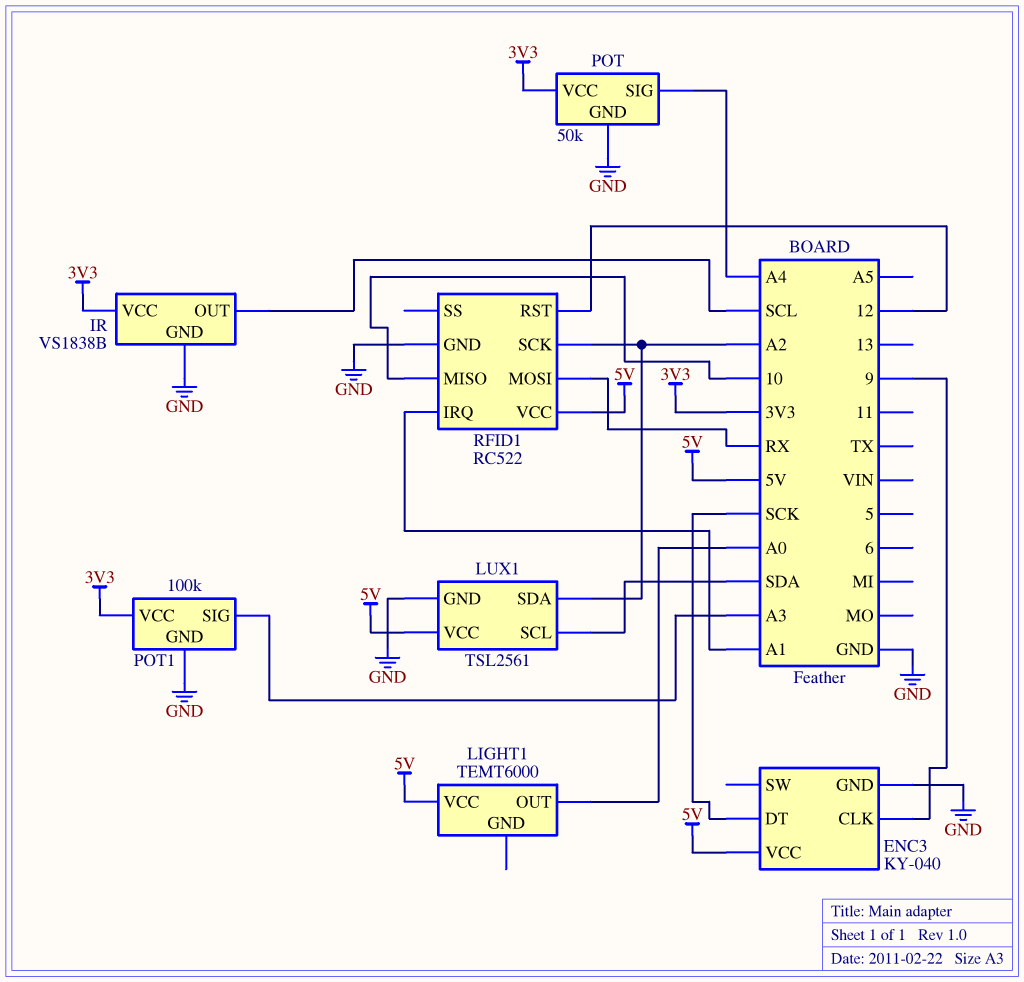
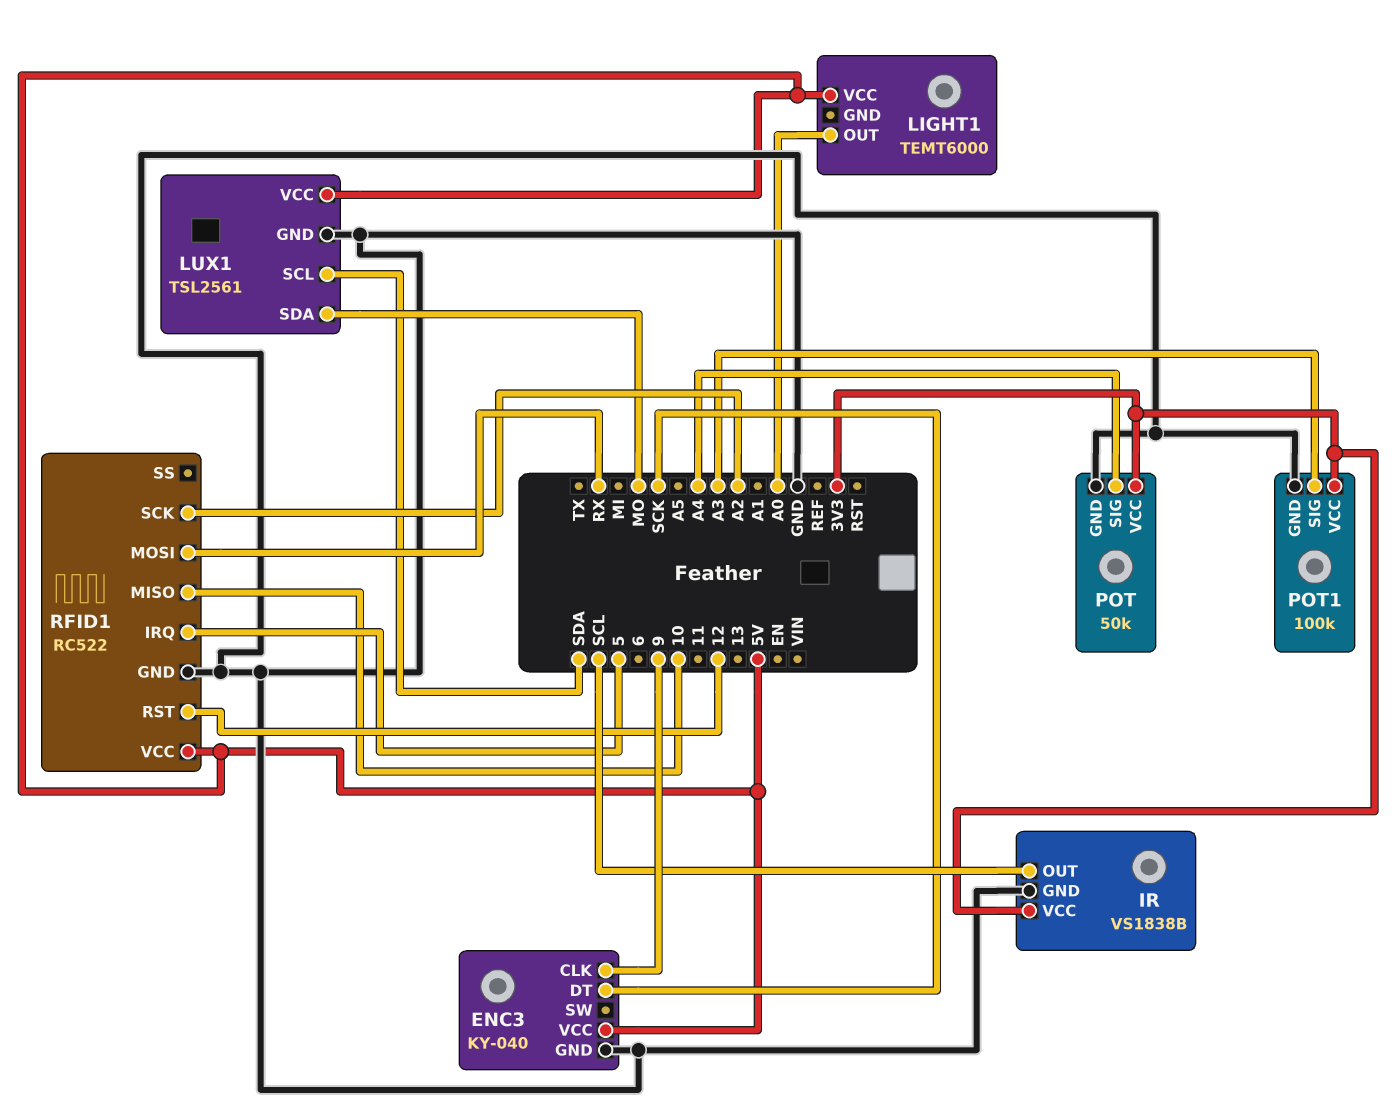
LUX1 pin SDA: A2 -> MO
RFID1 pin IRQ: A1 -> 5

